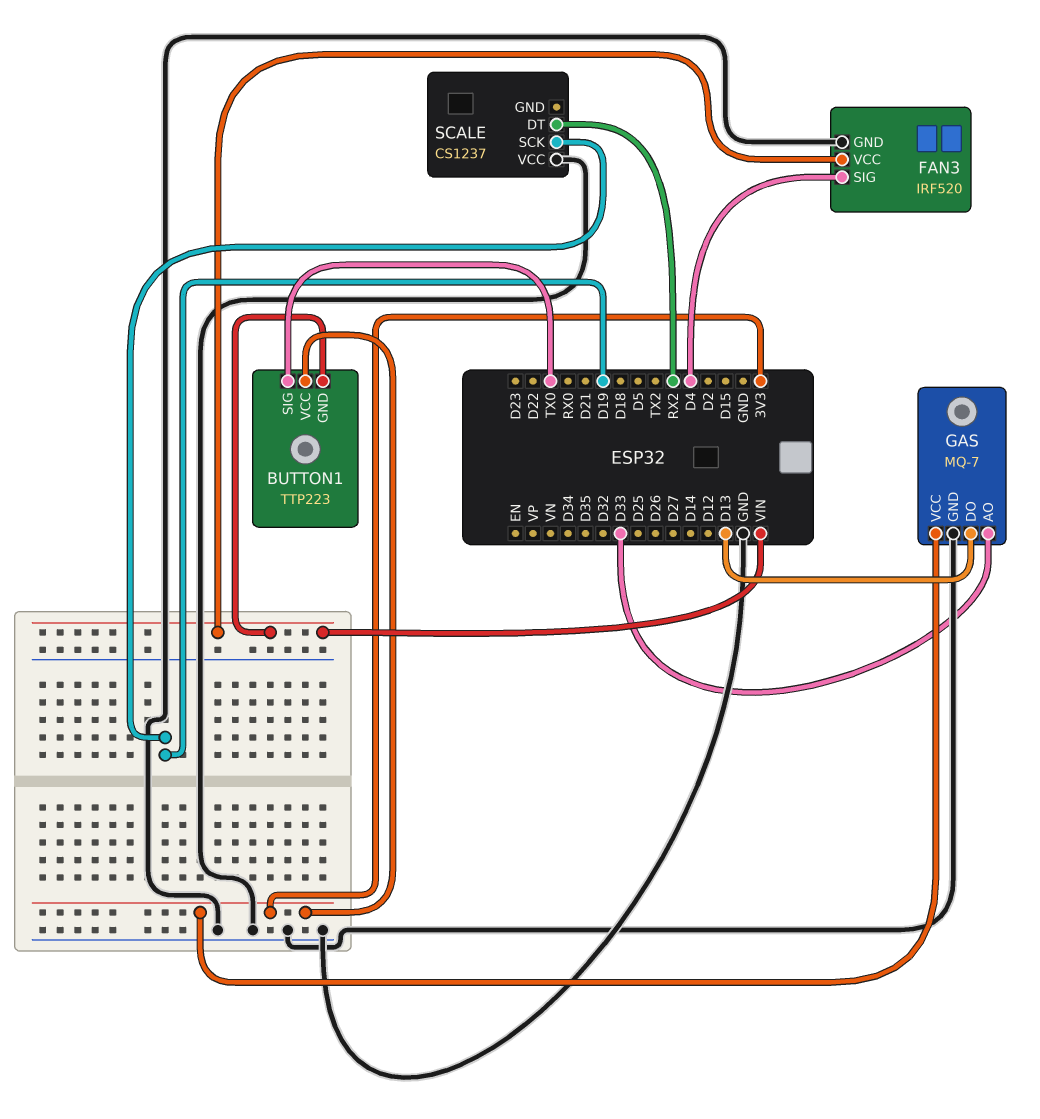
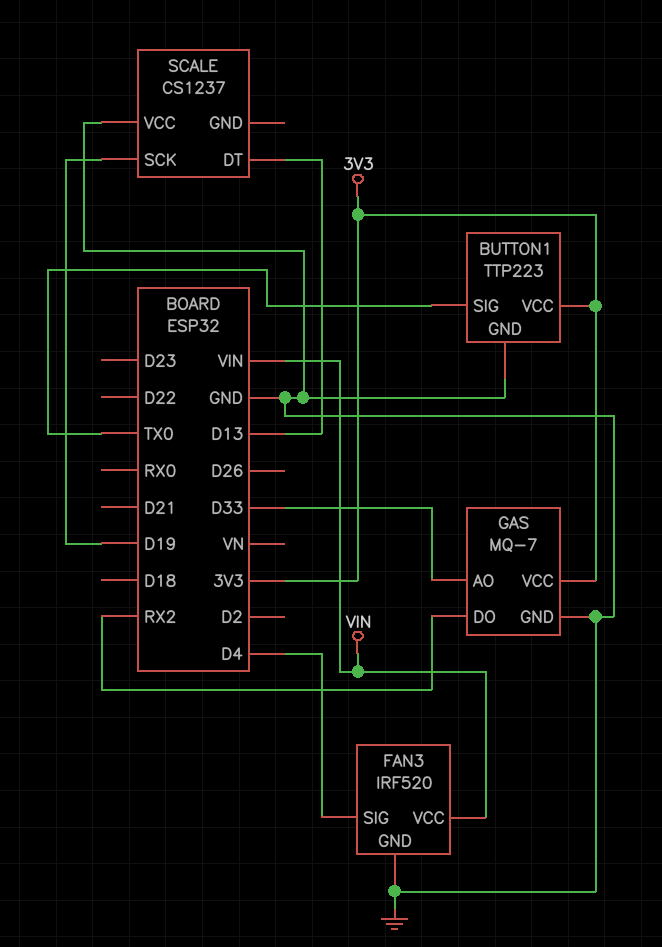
BUTTON1 pin GND: VIN -> GND
GAS pin DO: D13 -> RX2
SCALE pin DT: RX2 -> D13

